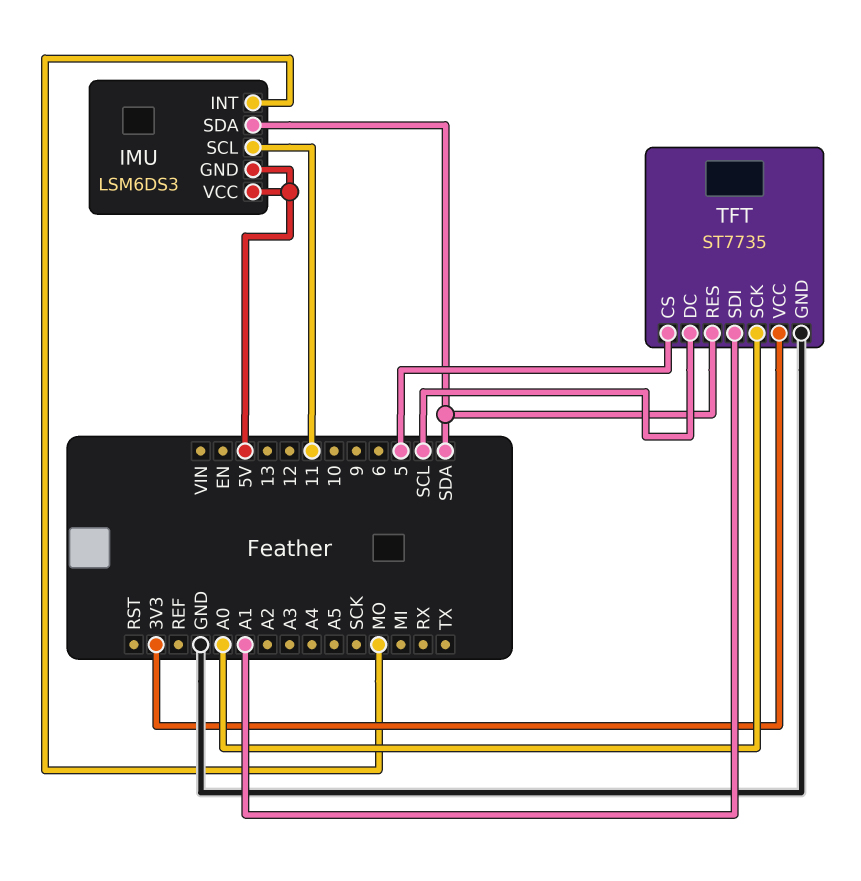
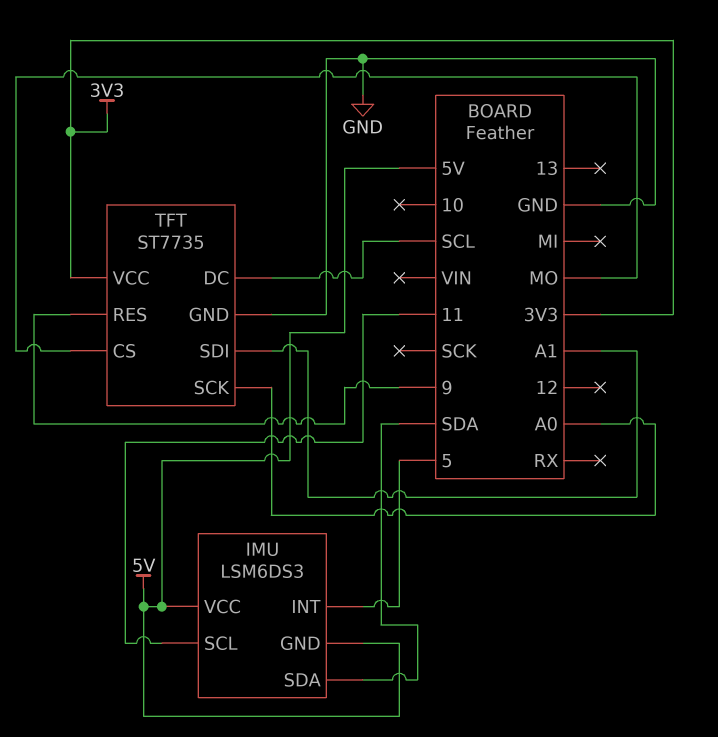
IMU pin INT: MO -> 5
TFT pin CS: 5 -> MO
TFT pin RES: SDA -> 9

